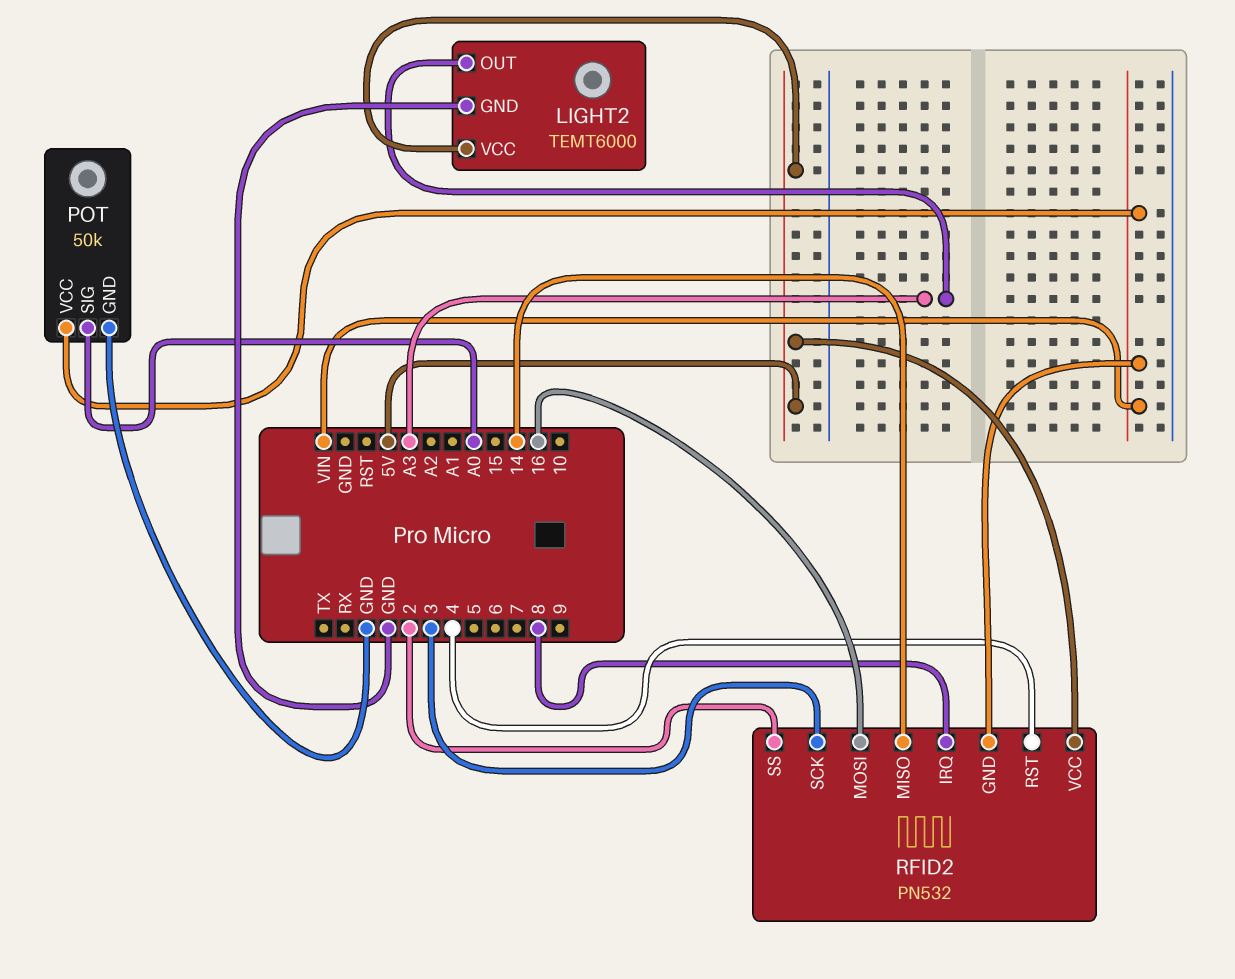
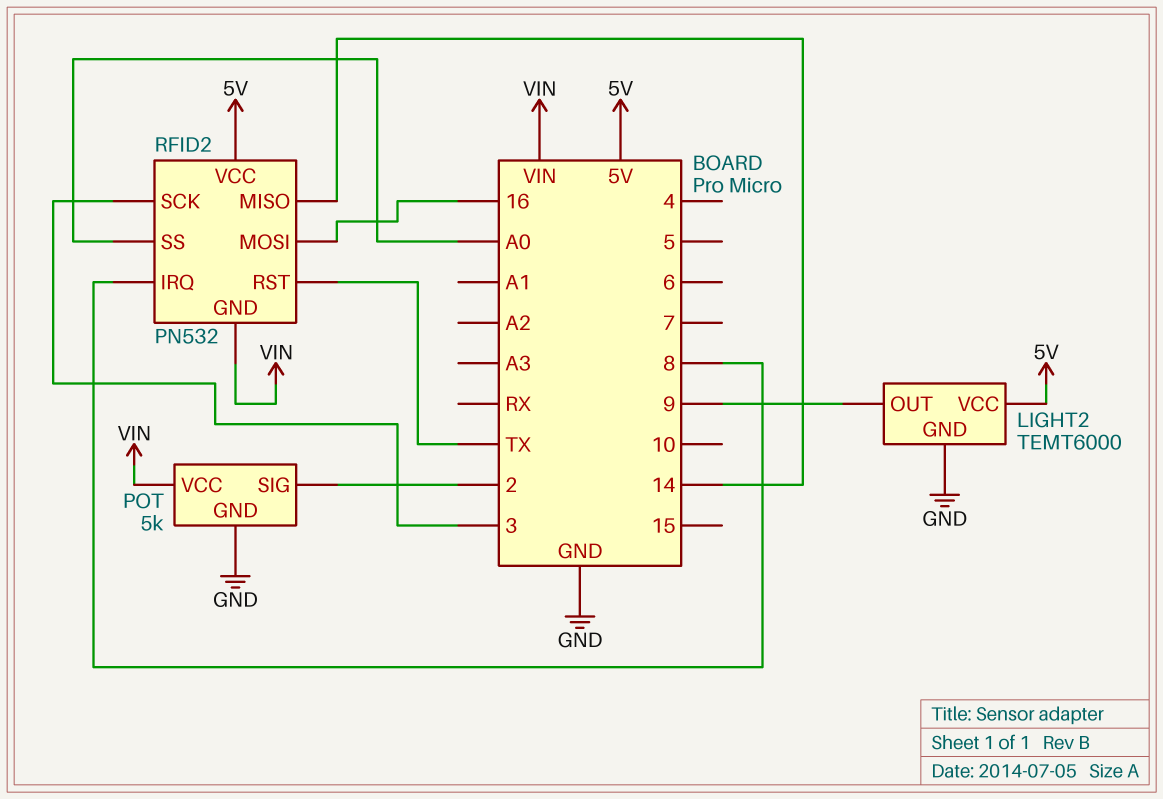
LIGHT2 pin OUT: A3 -> 9
POT: 50k -> 5k
POT pin SIG: A0 -> 2
RFID2 pin RST: 4 -> TX
RFID2 pin SS: 2 -> A0

